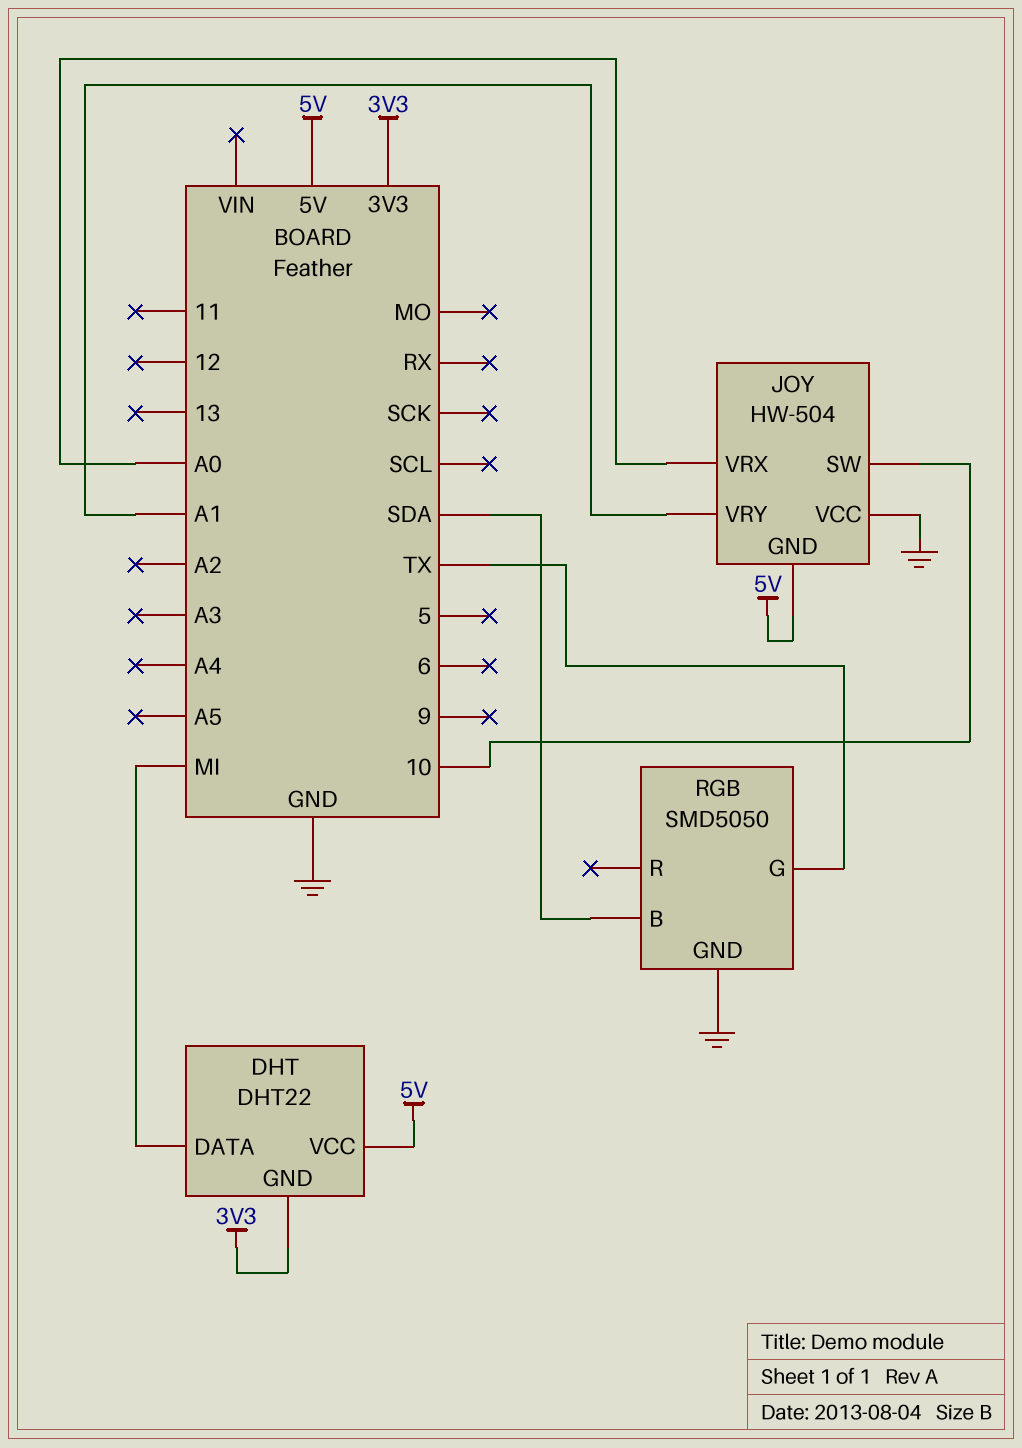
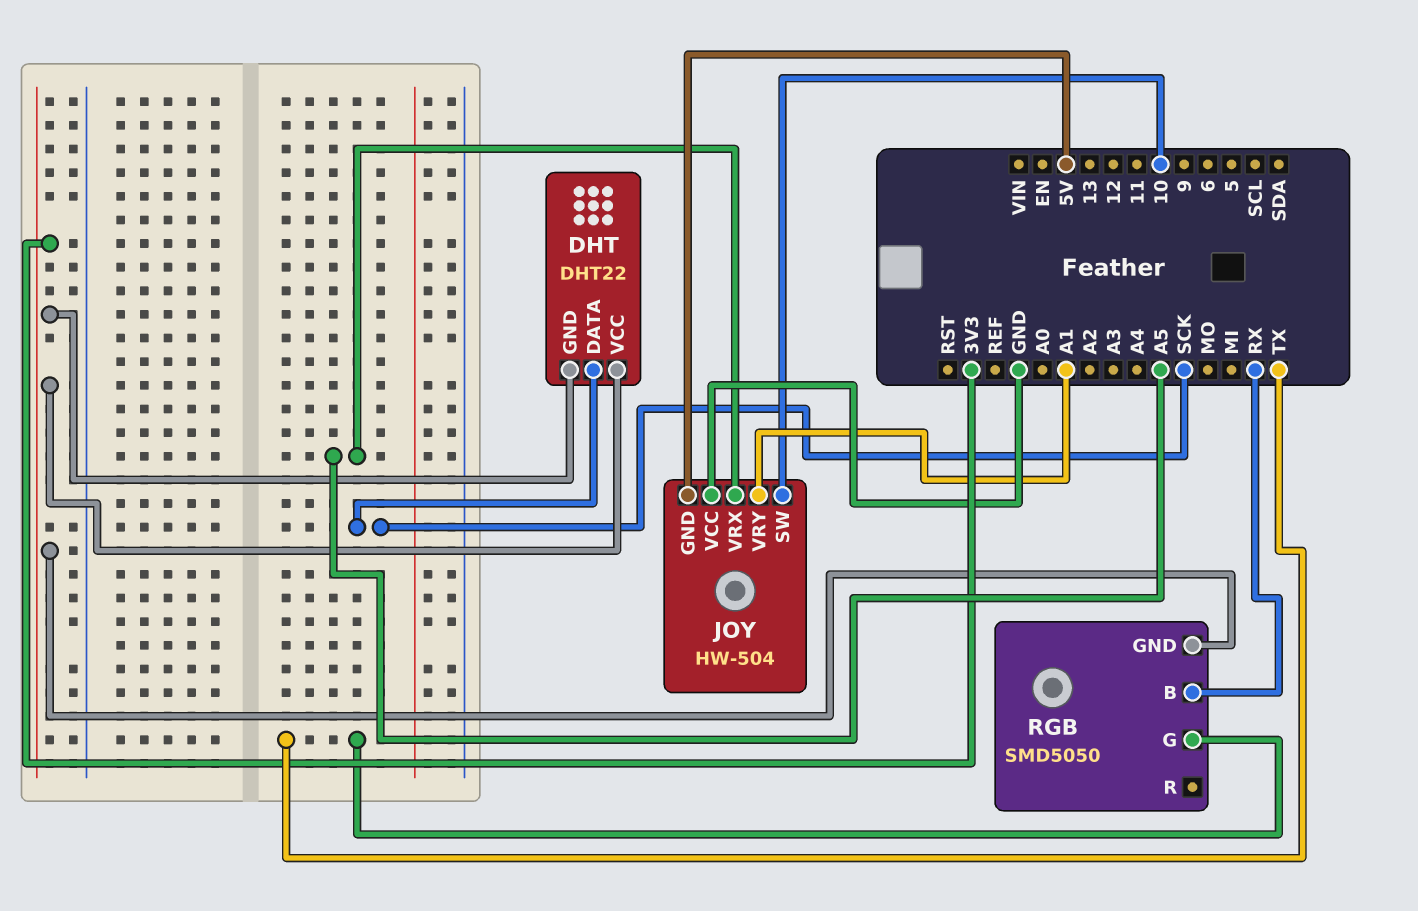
DHT pin DATA: MI -> SCK
DHT pin VCC: 5V -> 3V3
JOY pin VRX: A0 -> A5
RGB pin B: SDA -> RX
RGB pin GND: GND -> 3V3

